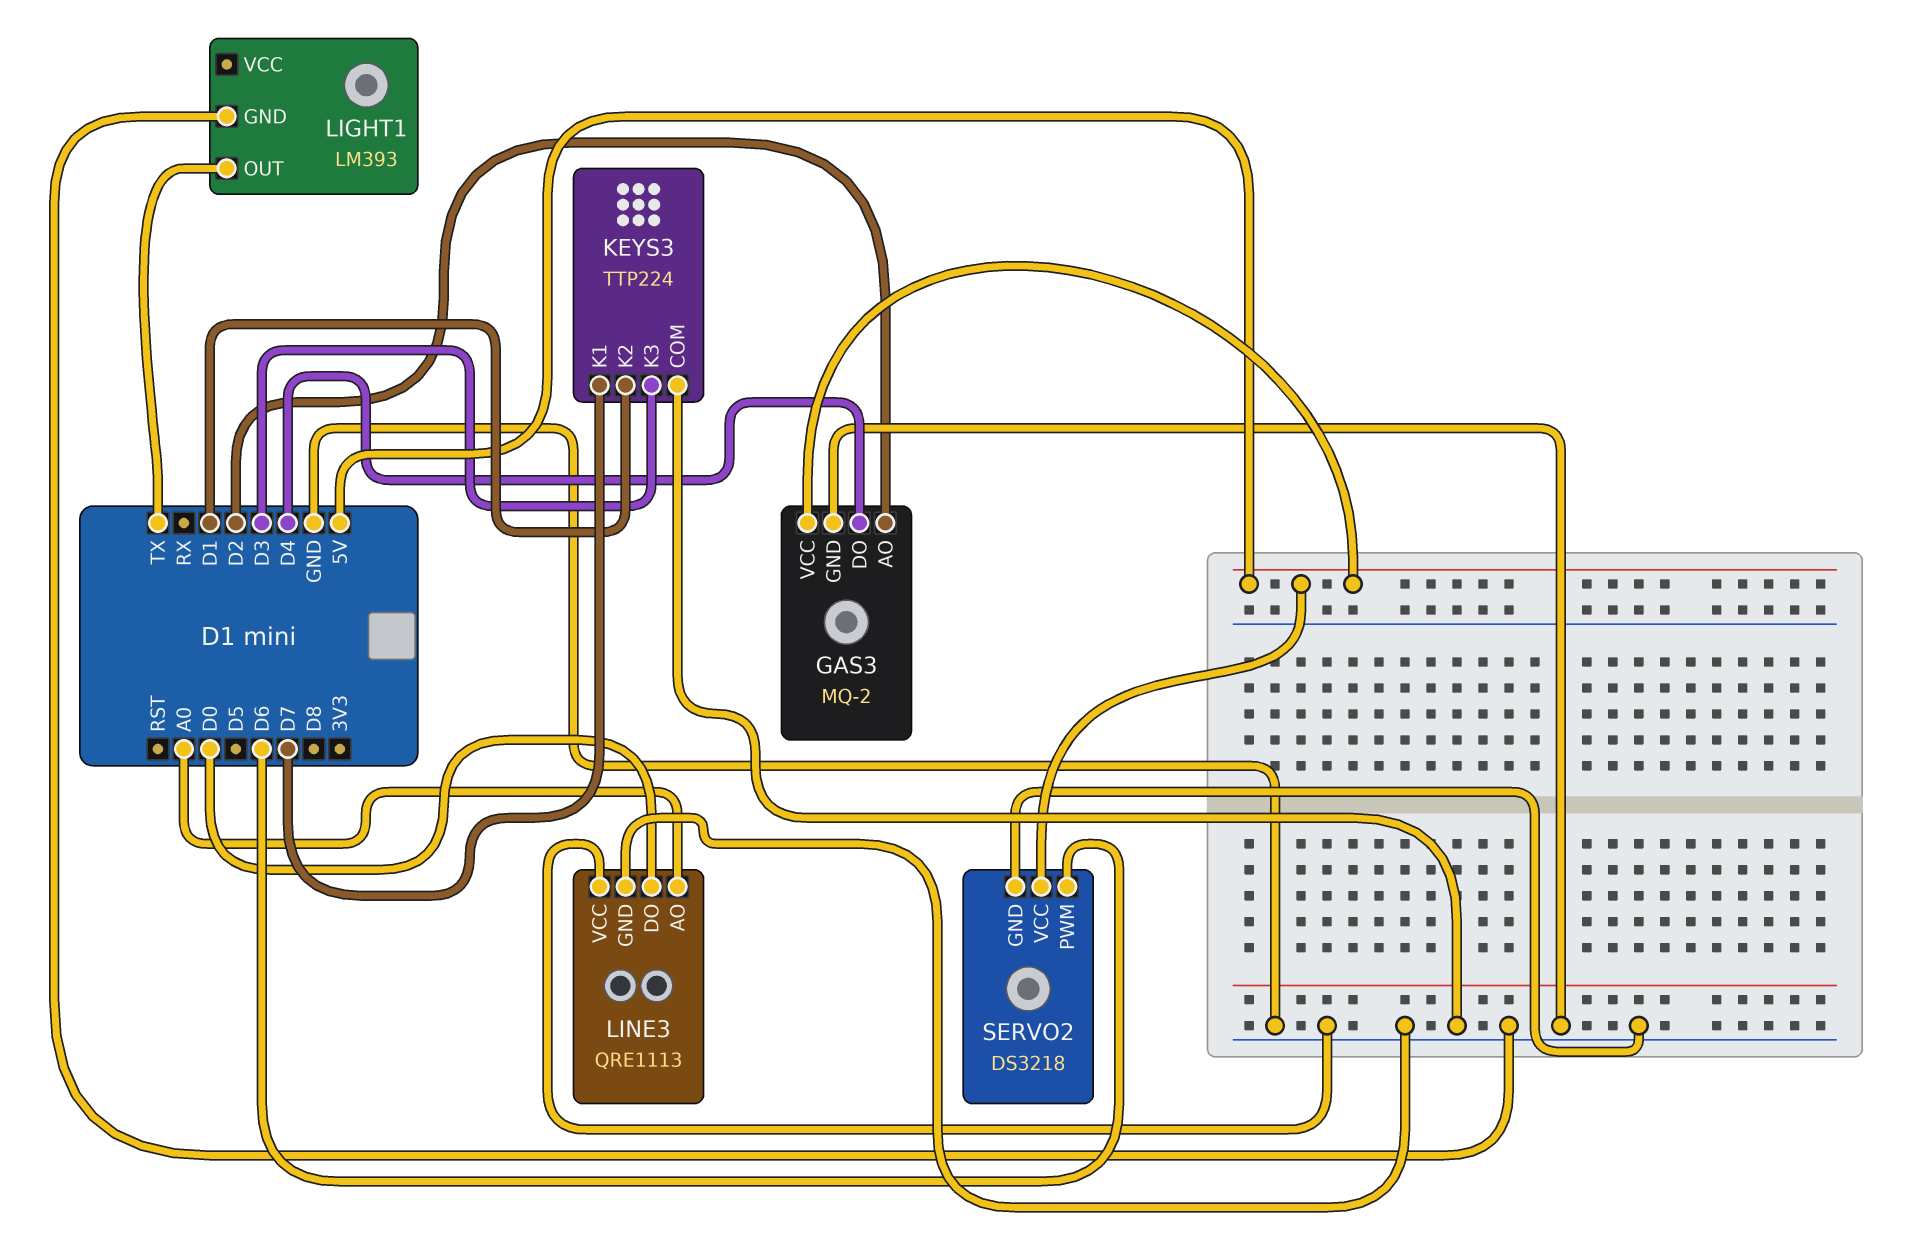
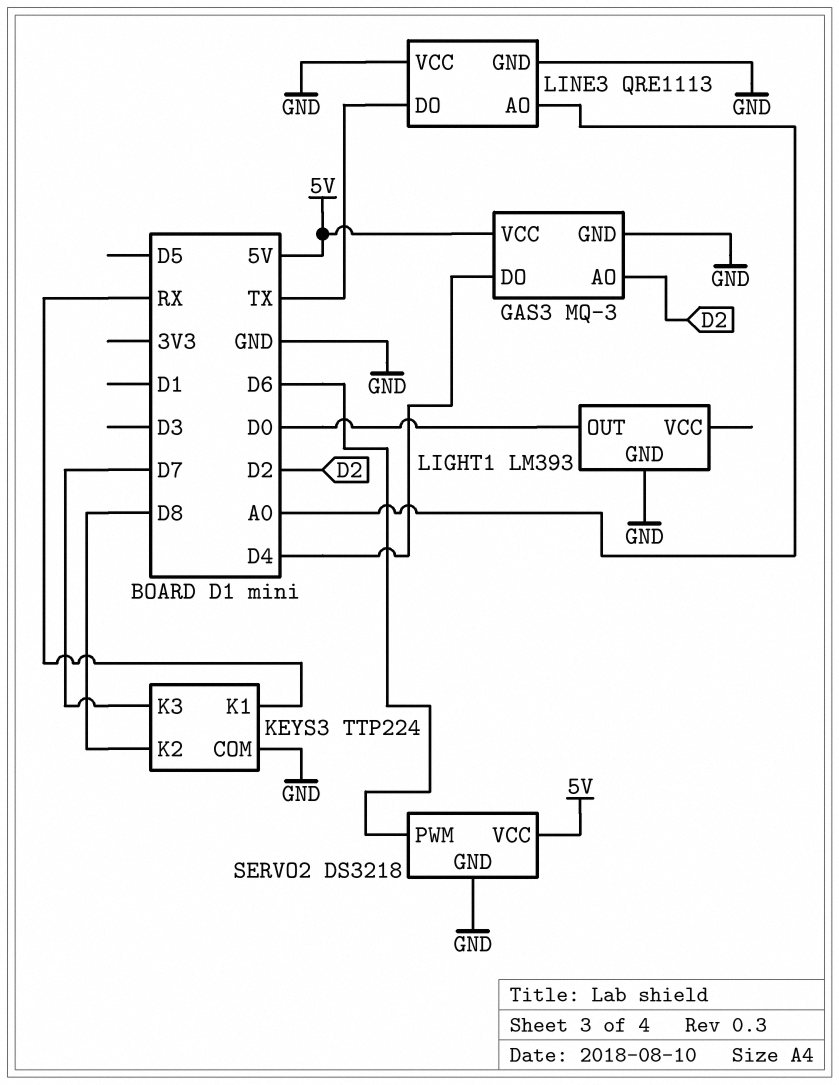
GAS3: MQ-2 -> MQ-3
KEYS3 pin K1: D7 -> RX
KEYS3 pin K2: D1 -> D8
KEYS3 pin K3: D3 -> D7
LIGHT1 pin OUT: TX -> D0
LINE3 pin DO: D0 -> TX

